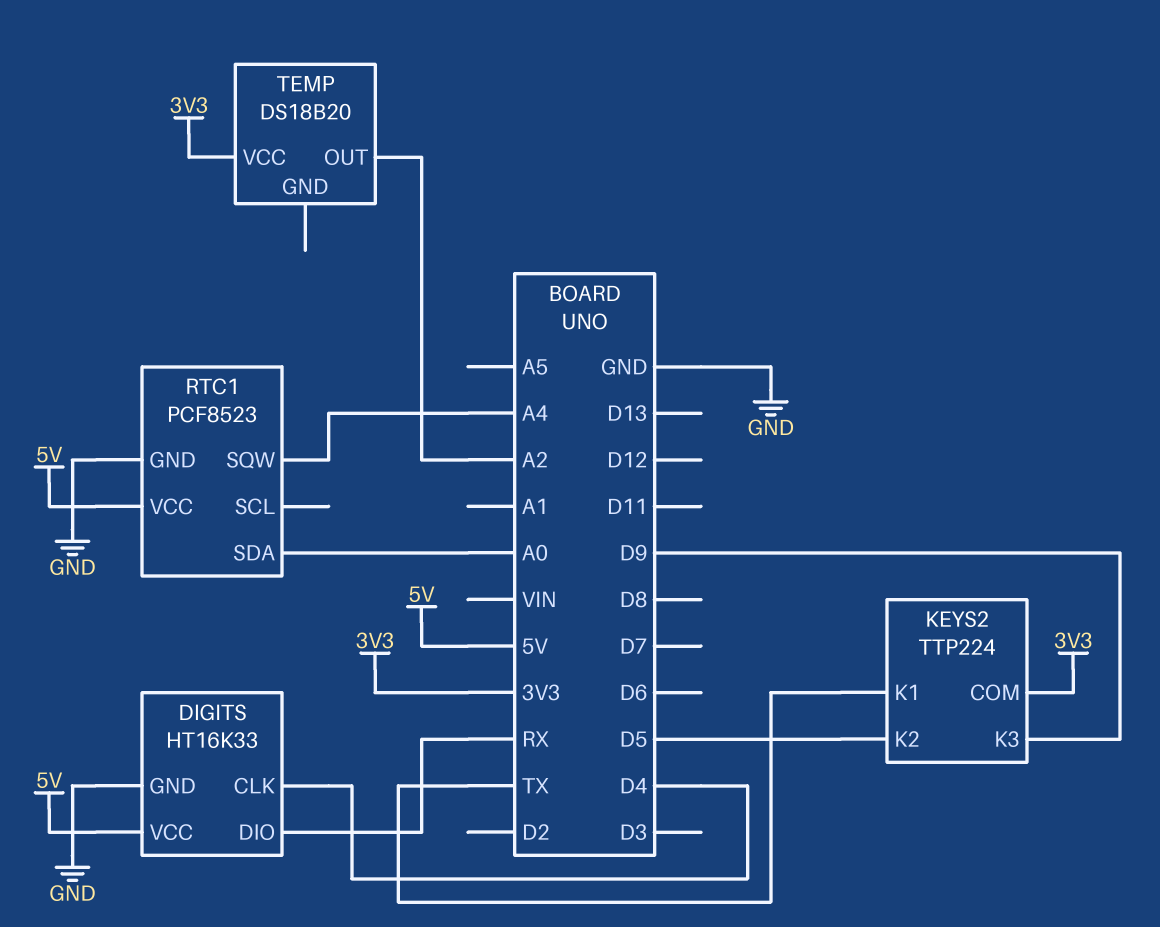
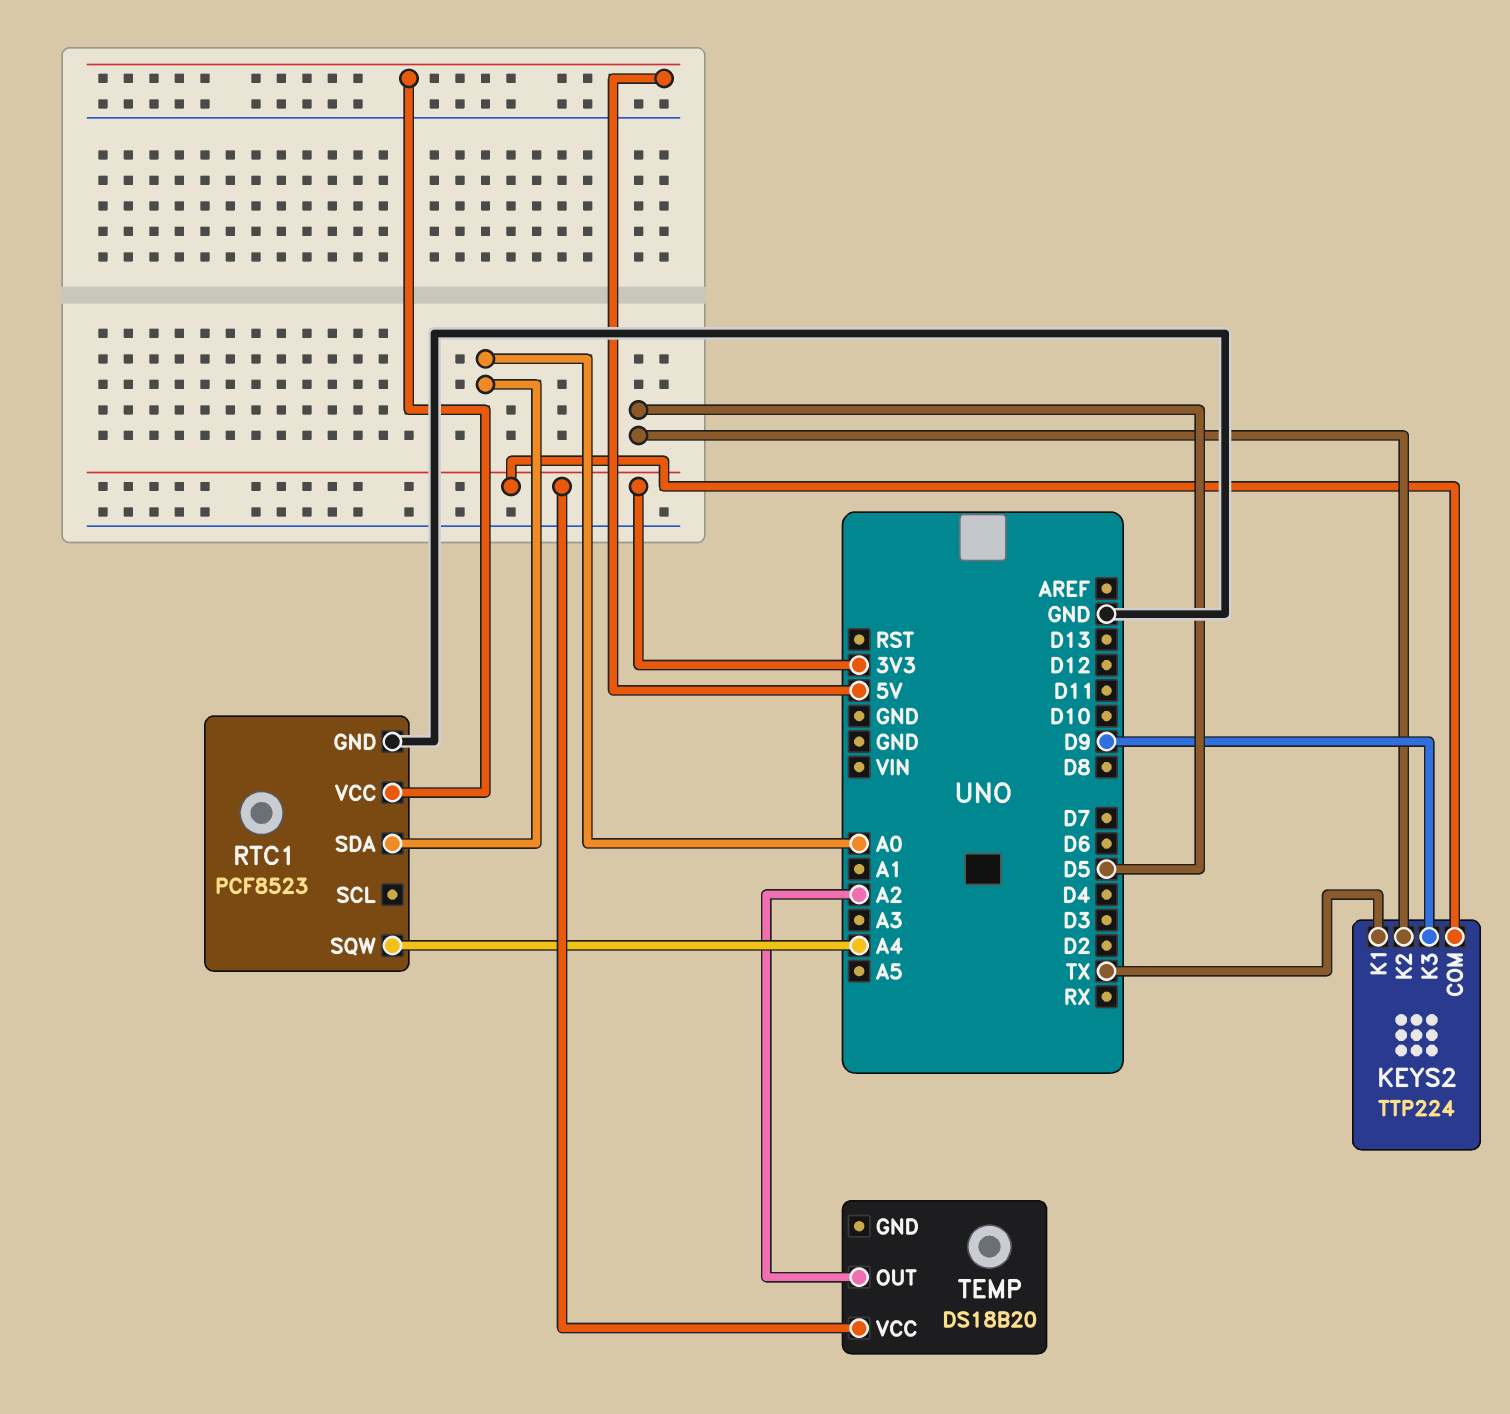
DIGITS: HT16K33 -> none
DIGITS pin CLK: D4 -> none
DIGITS pin DIO: RX -> none
DIGITS pin GND: GND -> none
DIGITS pin VCC: 5V -> none

